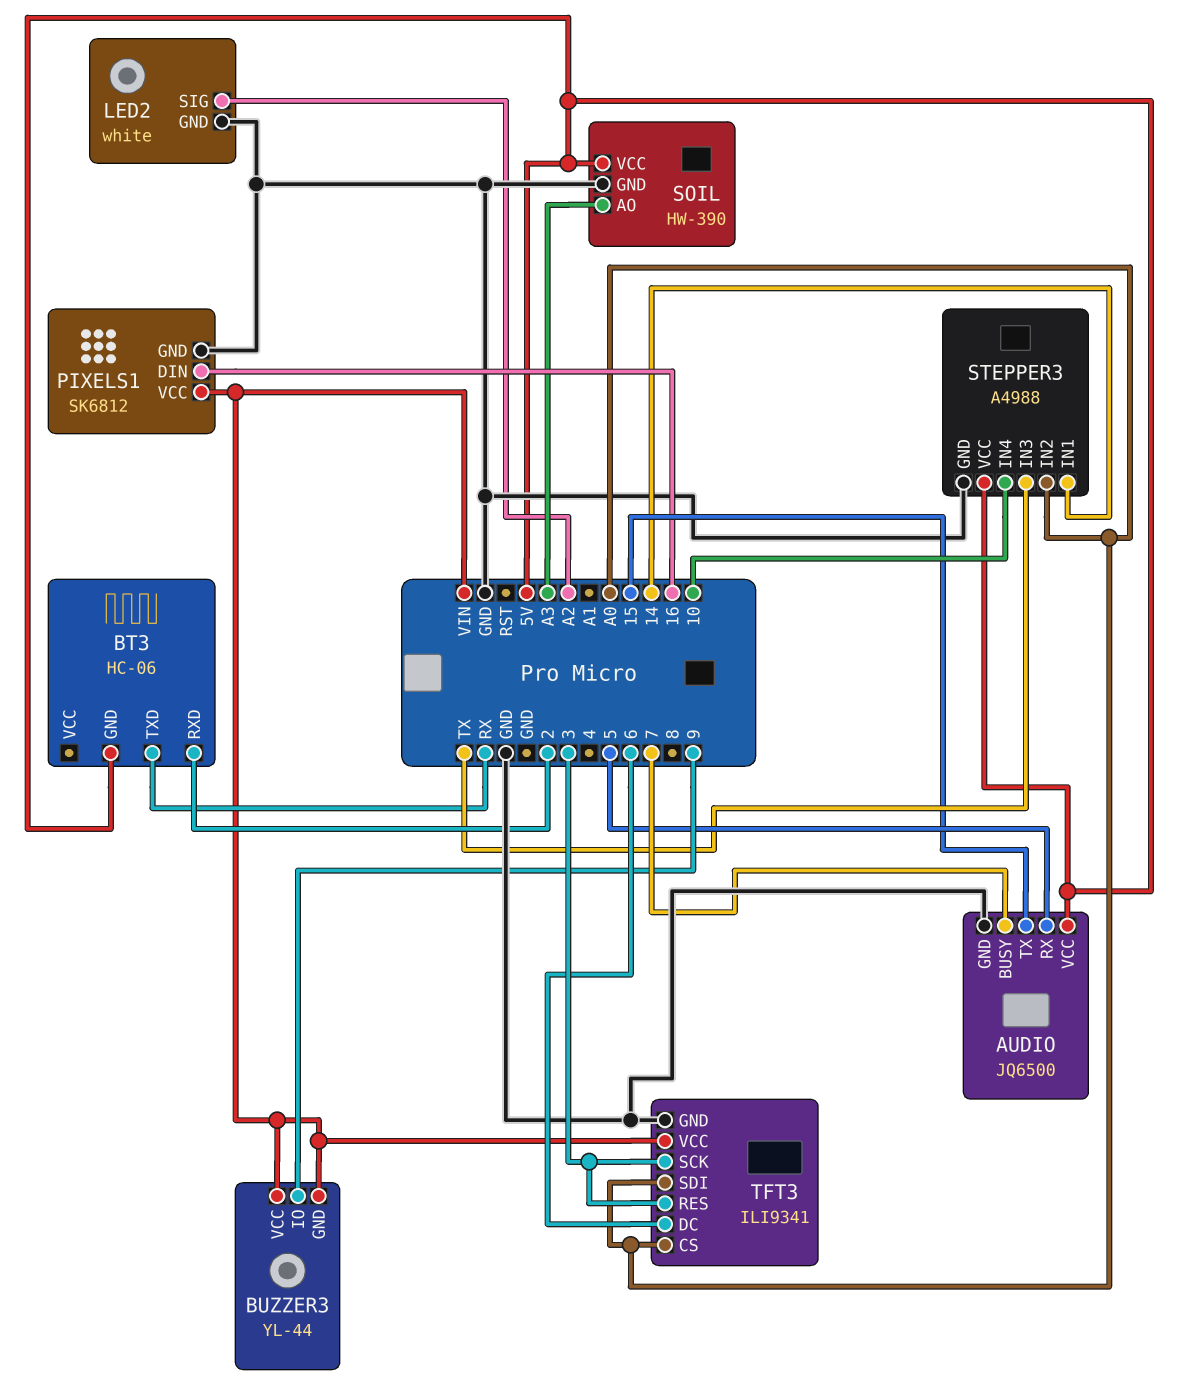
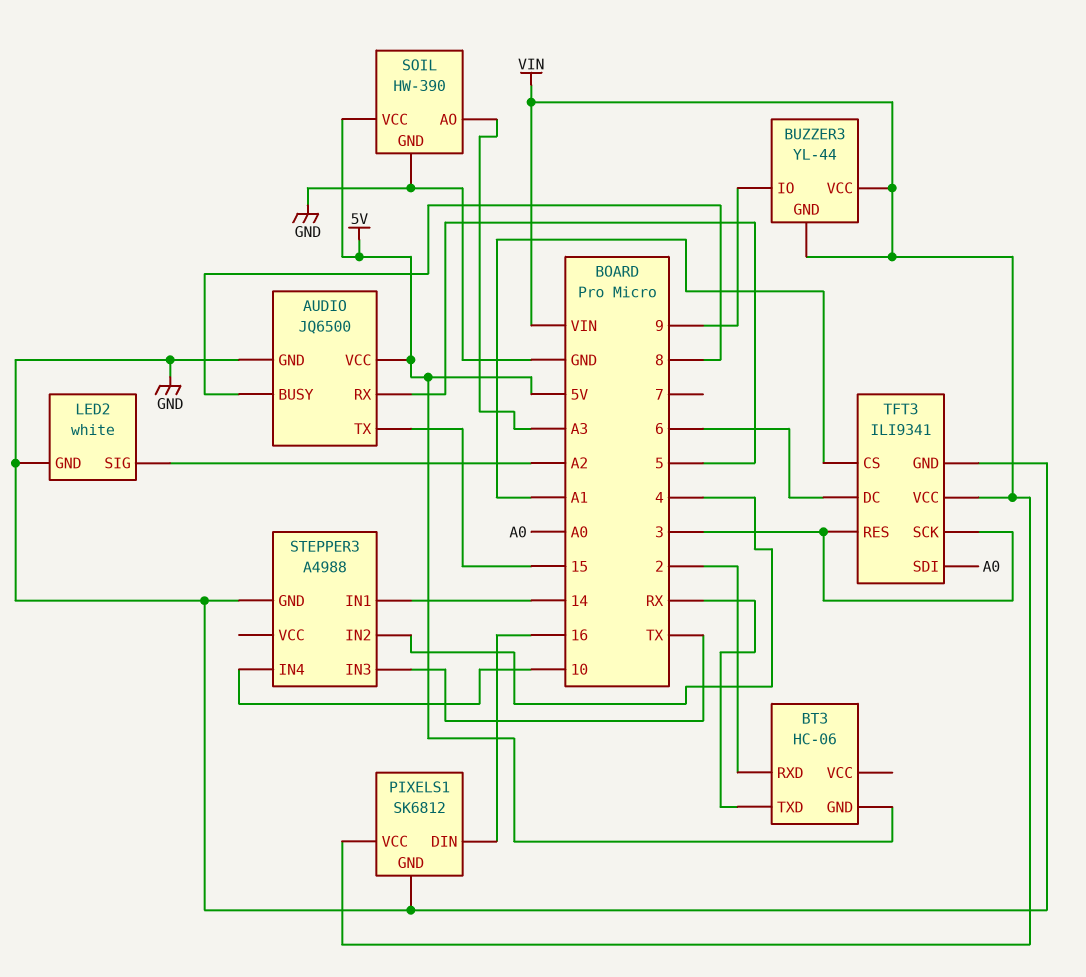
AUDIO pin BUSY: 7 -> 8
STEPPER3 pin IN2: A0 -> 4
STEPPER3 pin VCC: 5V -> none
TFT3 pin CS: A0 -> A1

